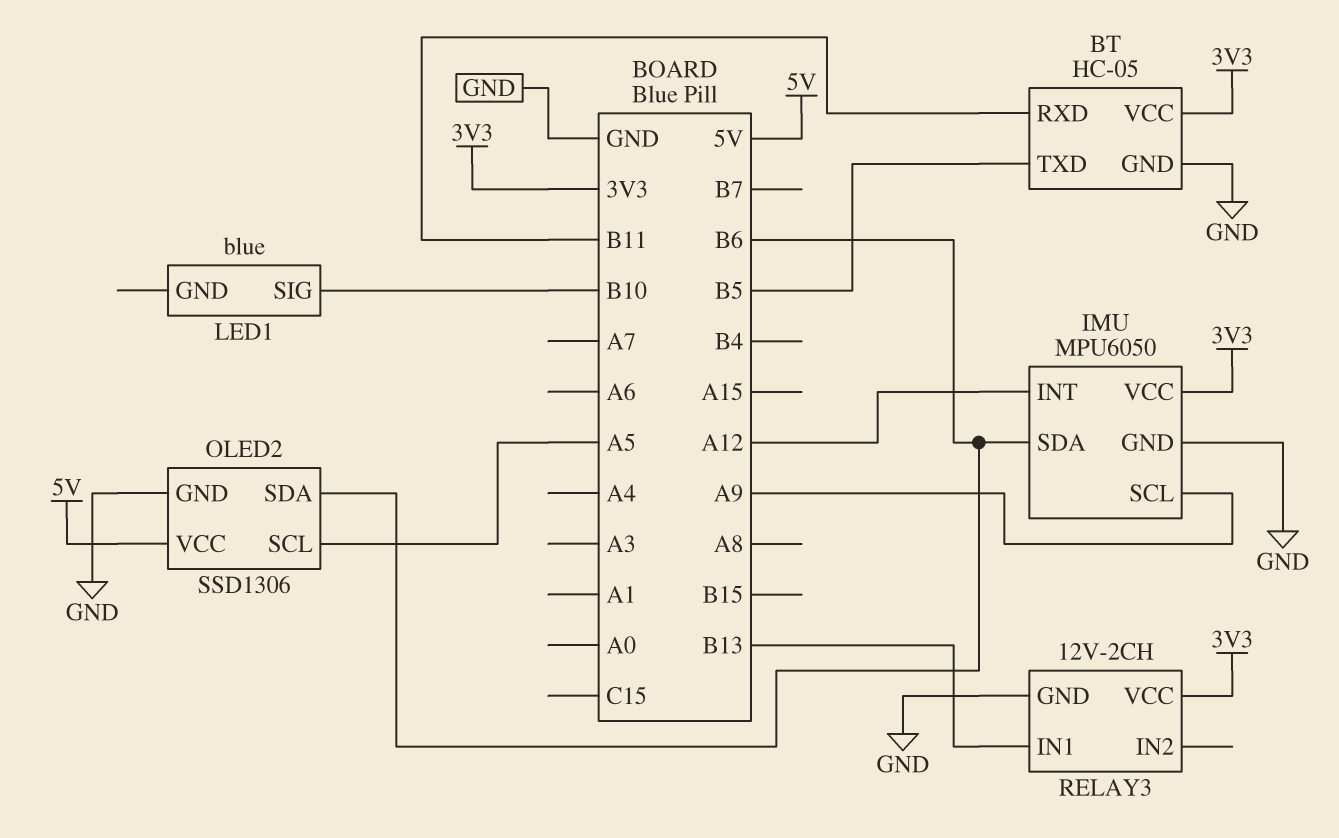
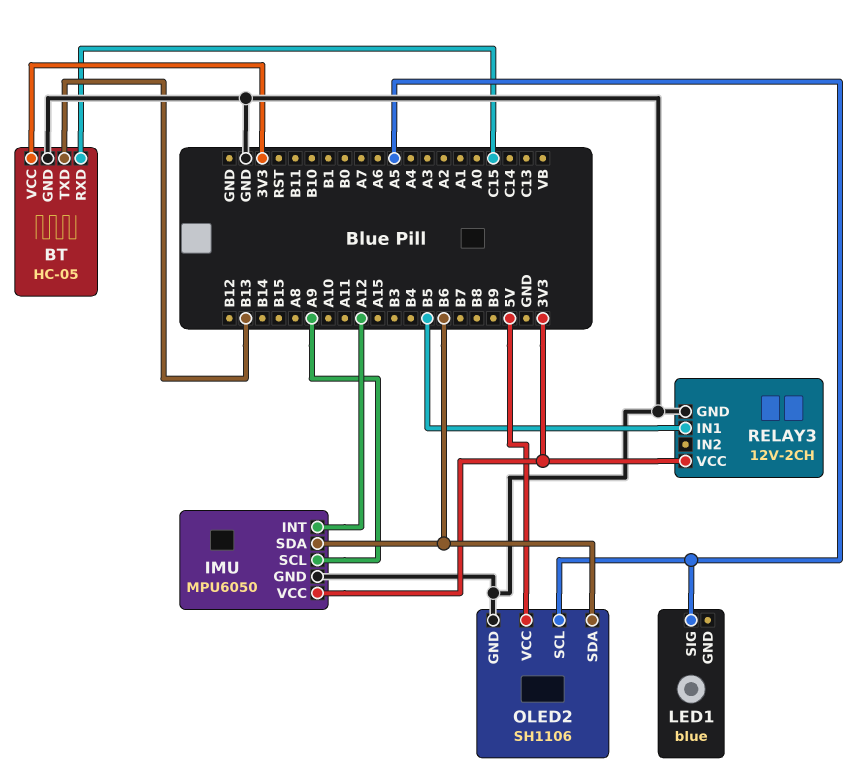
BT pin RXD: B11 -> C15
BT pin TXD: B5 -> B13
LED1 pin SIG: B10 -> A5
OLED2: SSD1306 -> SH1106
RELAY3 pin IN1: B13 -> B5

